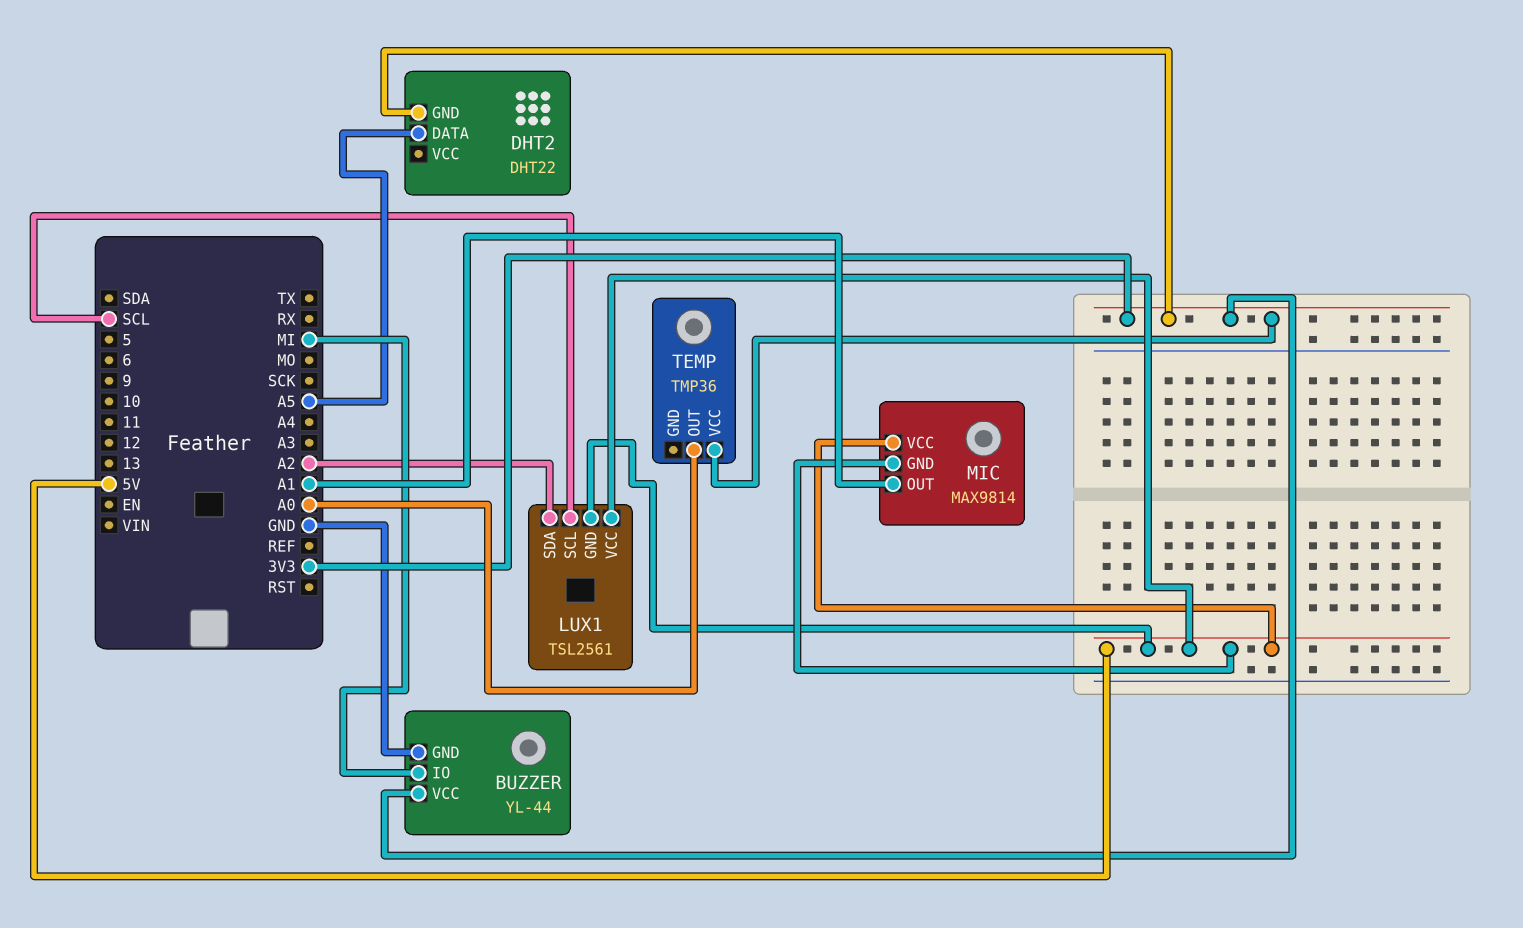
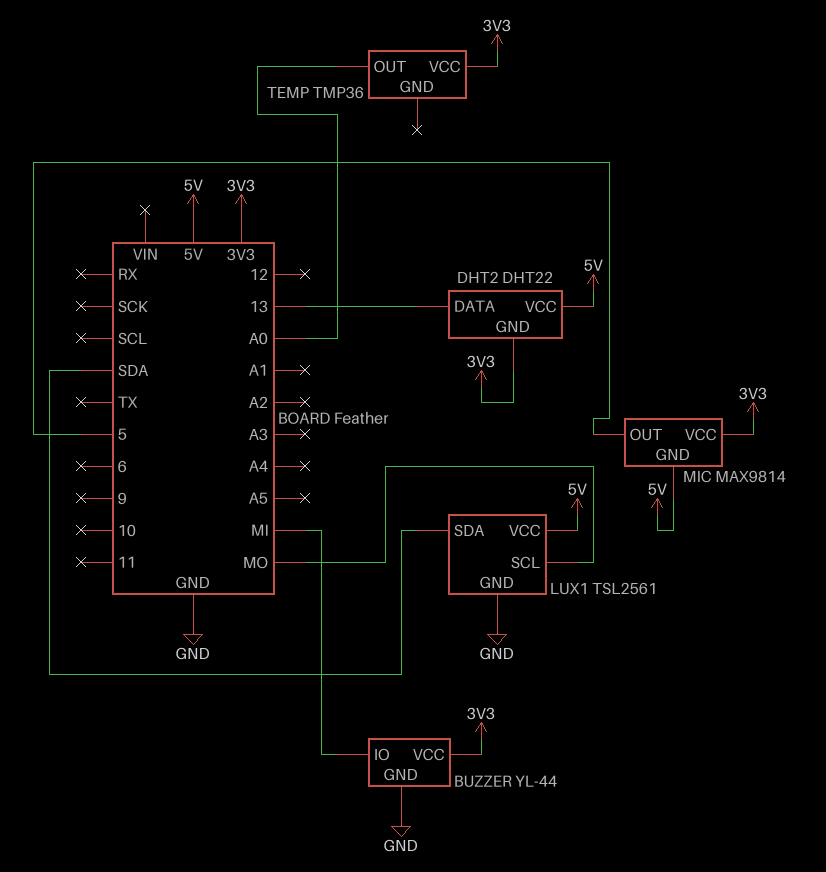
DHT2 pin DATA: A5 -> 13
DHT2 pin VCC: none -> 5V
LUX1 pin GND: 5V -> GND
LUX1 pin SCL: SCL -> MO
LUX1 pin SDA: A2 -> SDA
MIC pin OUT: A1 -> 5
MIC pin VCC: 5V -> 3V3

